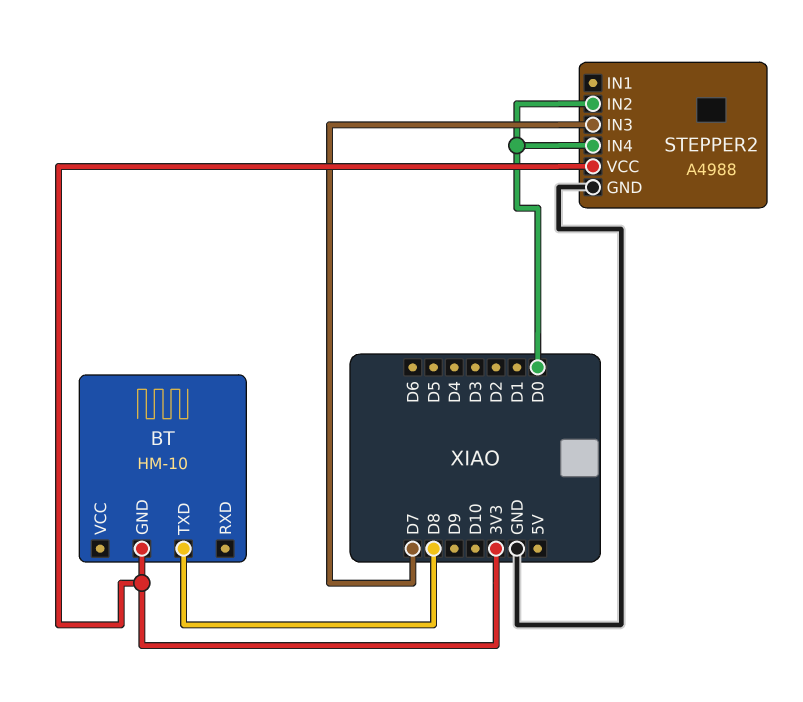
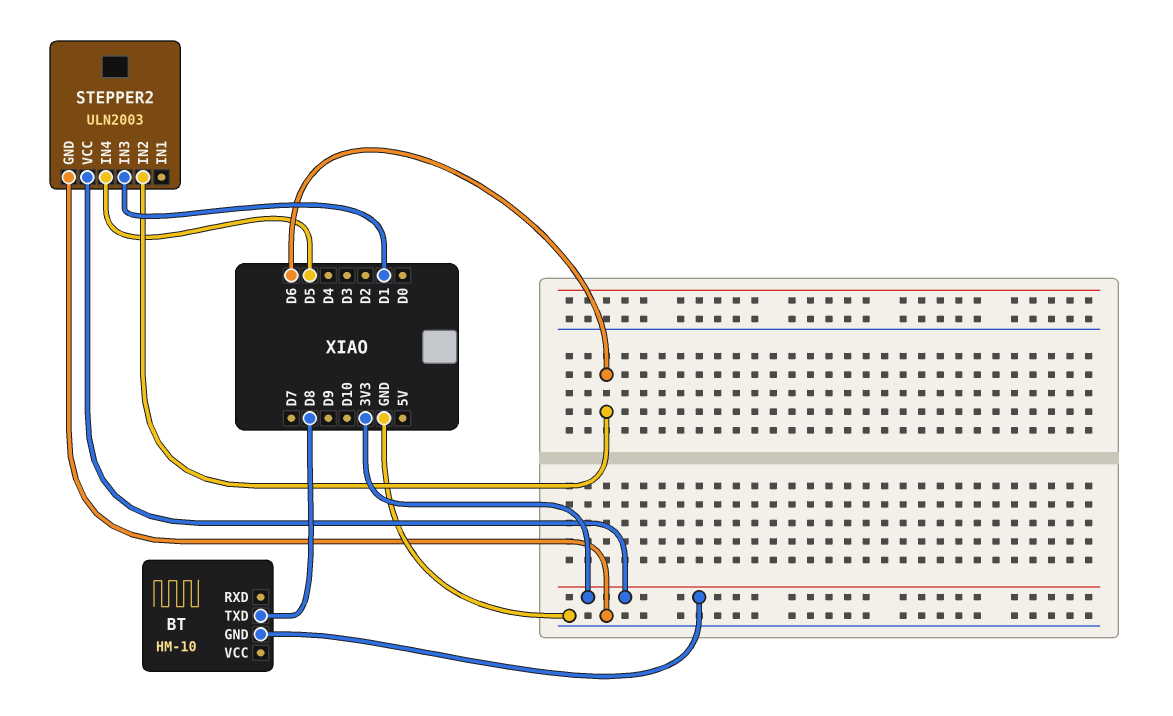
STEPPER2: A4988 -> ULN2003
STEPPER2 pin IN2: D0 -> D6
STEPPER2 pin IN3: D7 -> D1
STEPPER2 pin IN4: D0 -> D5

